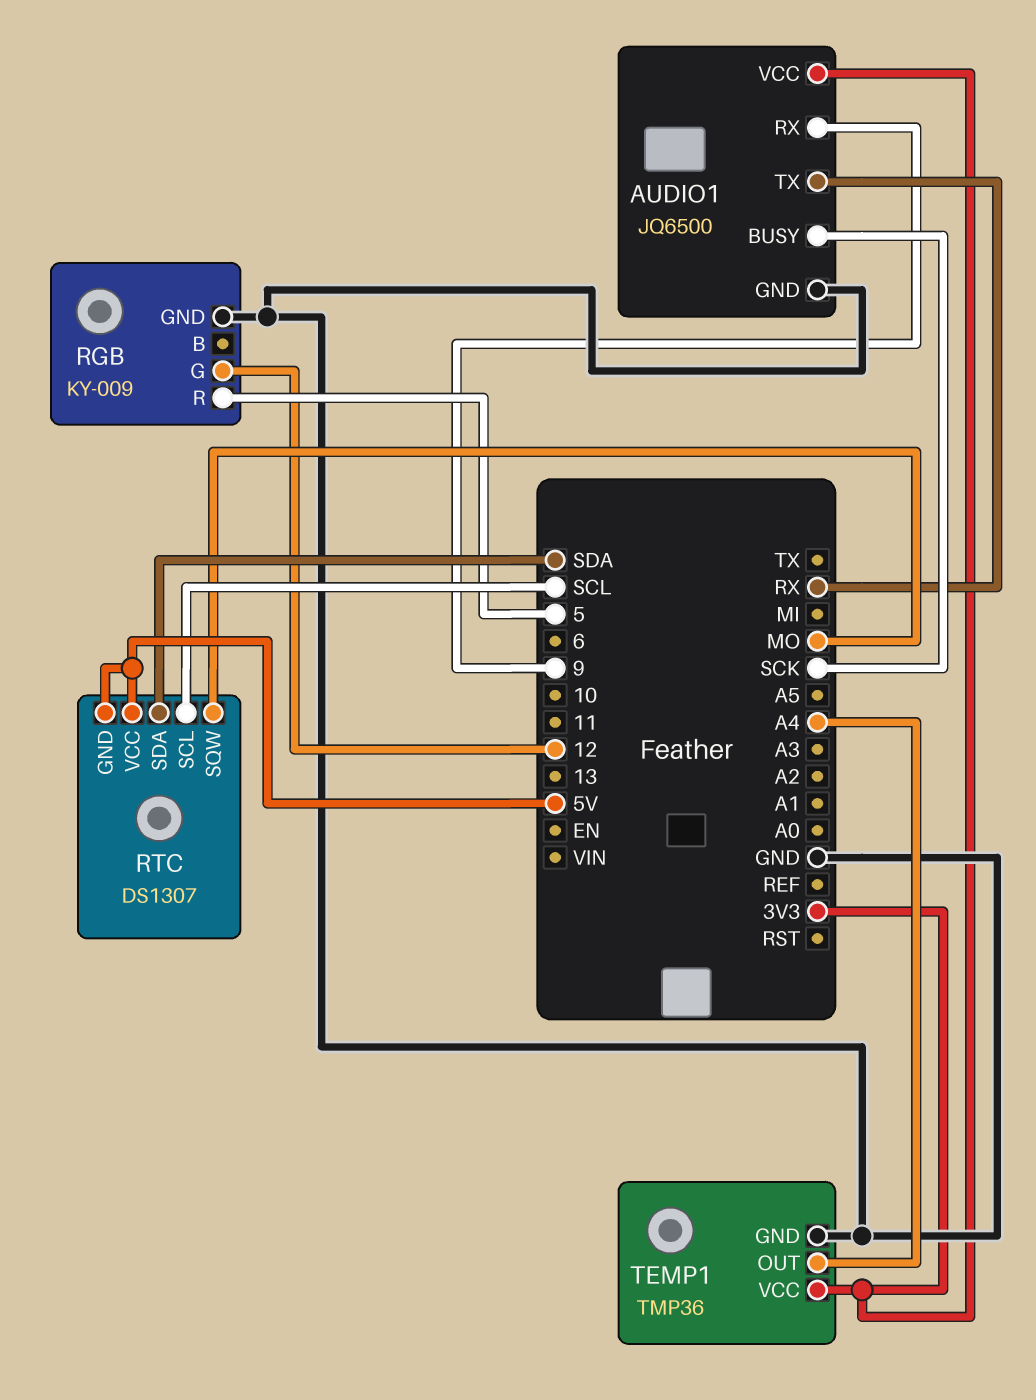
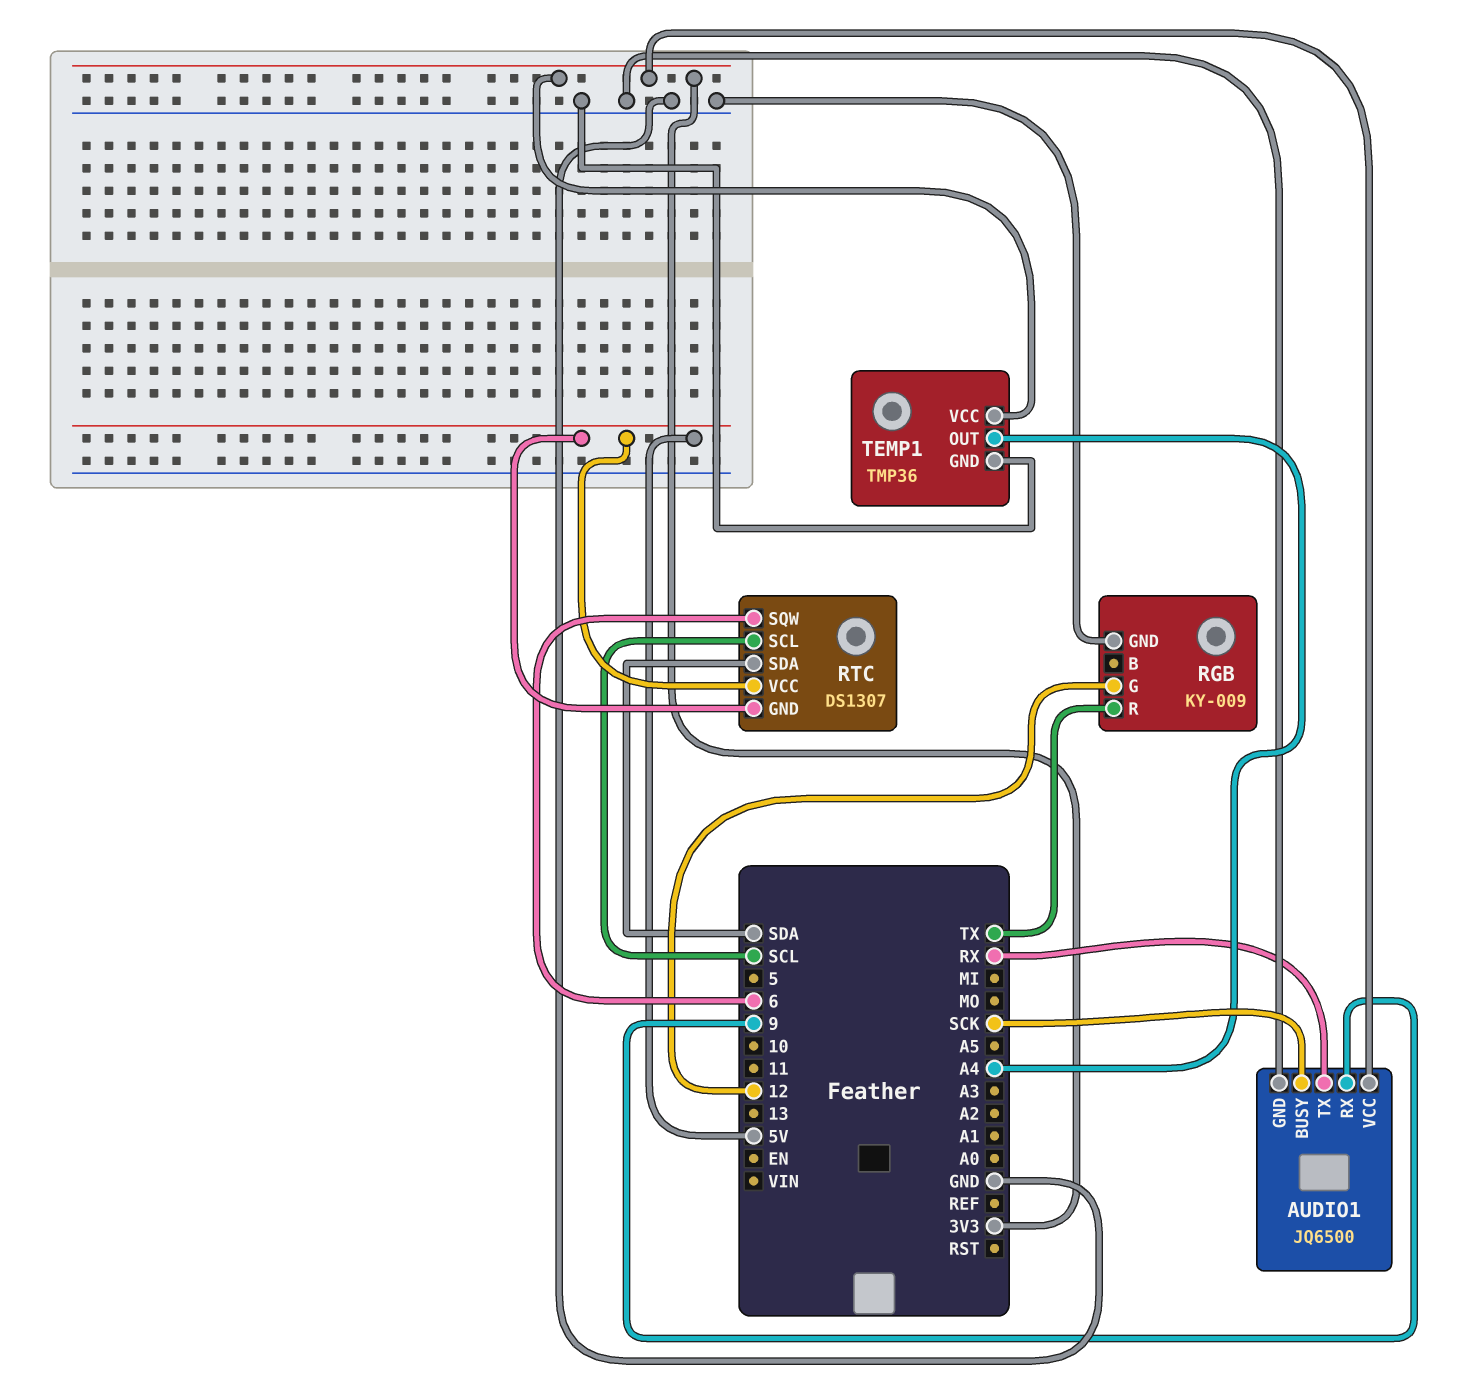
RGB pin R: 5 -> TX
RTC pin SQW: MO -> 6

